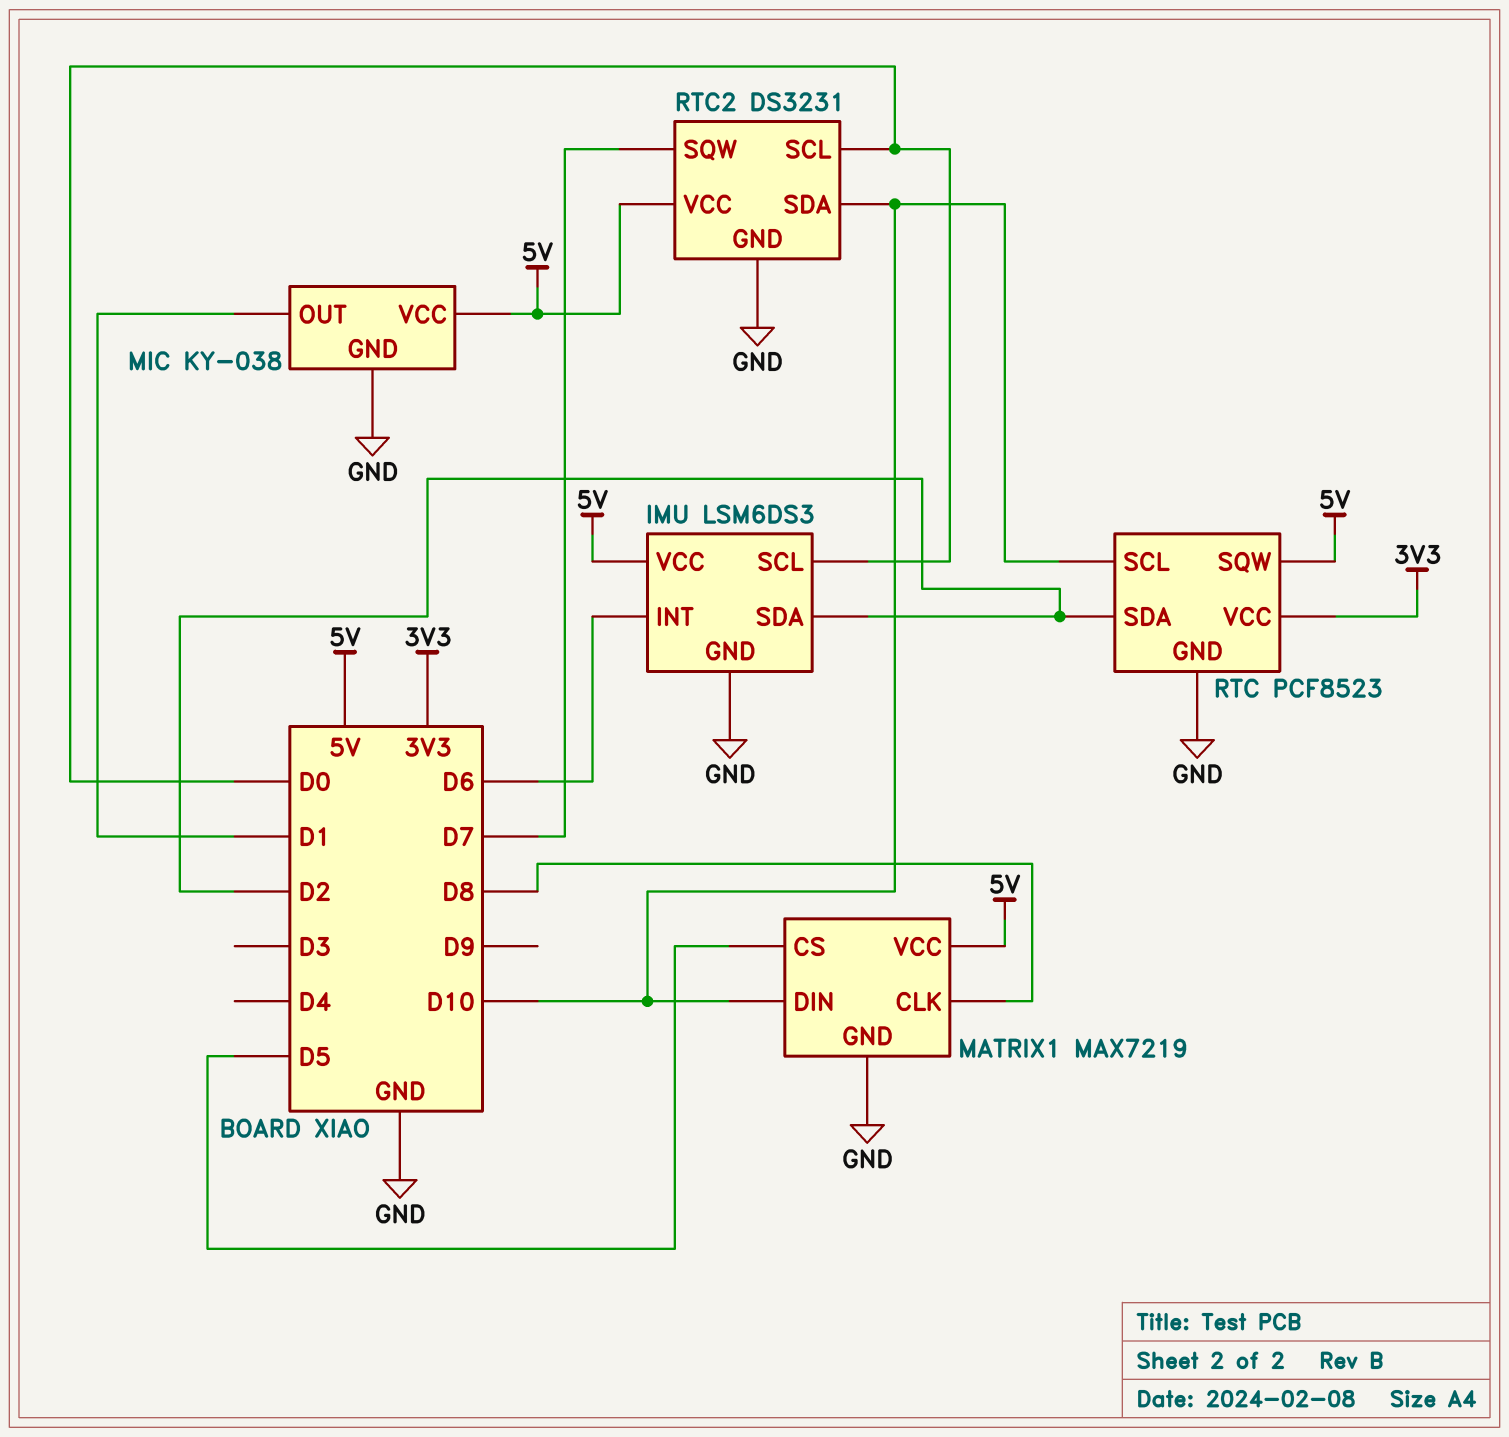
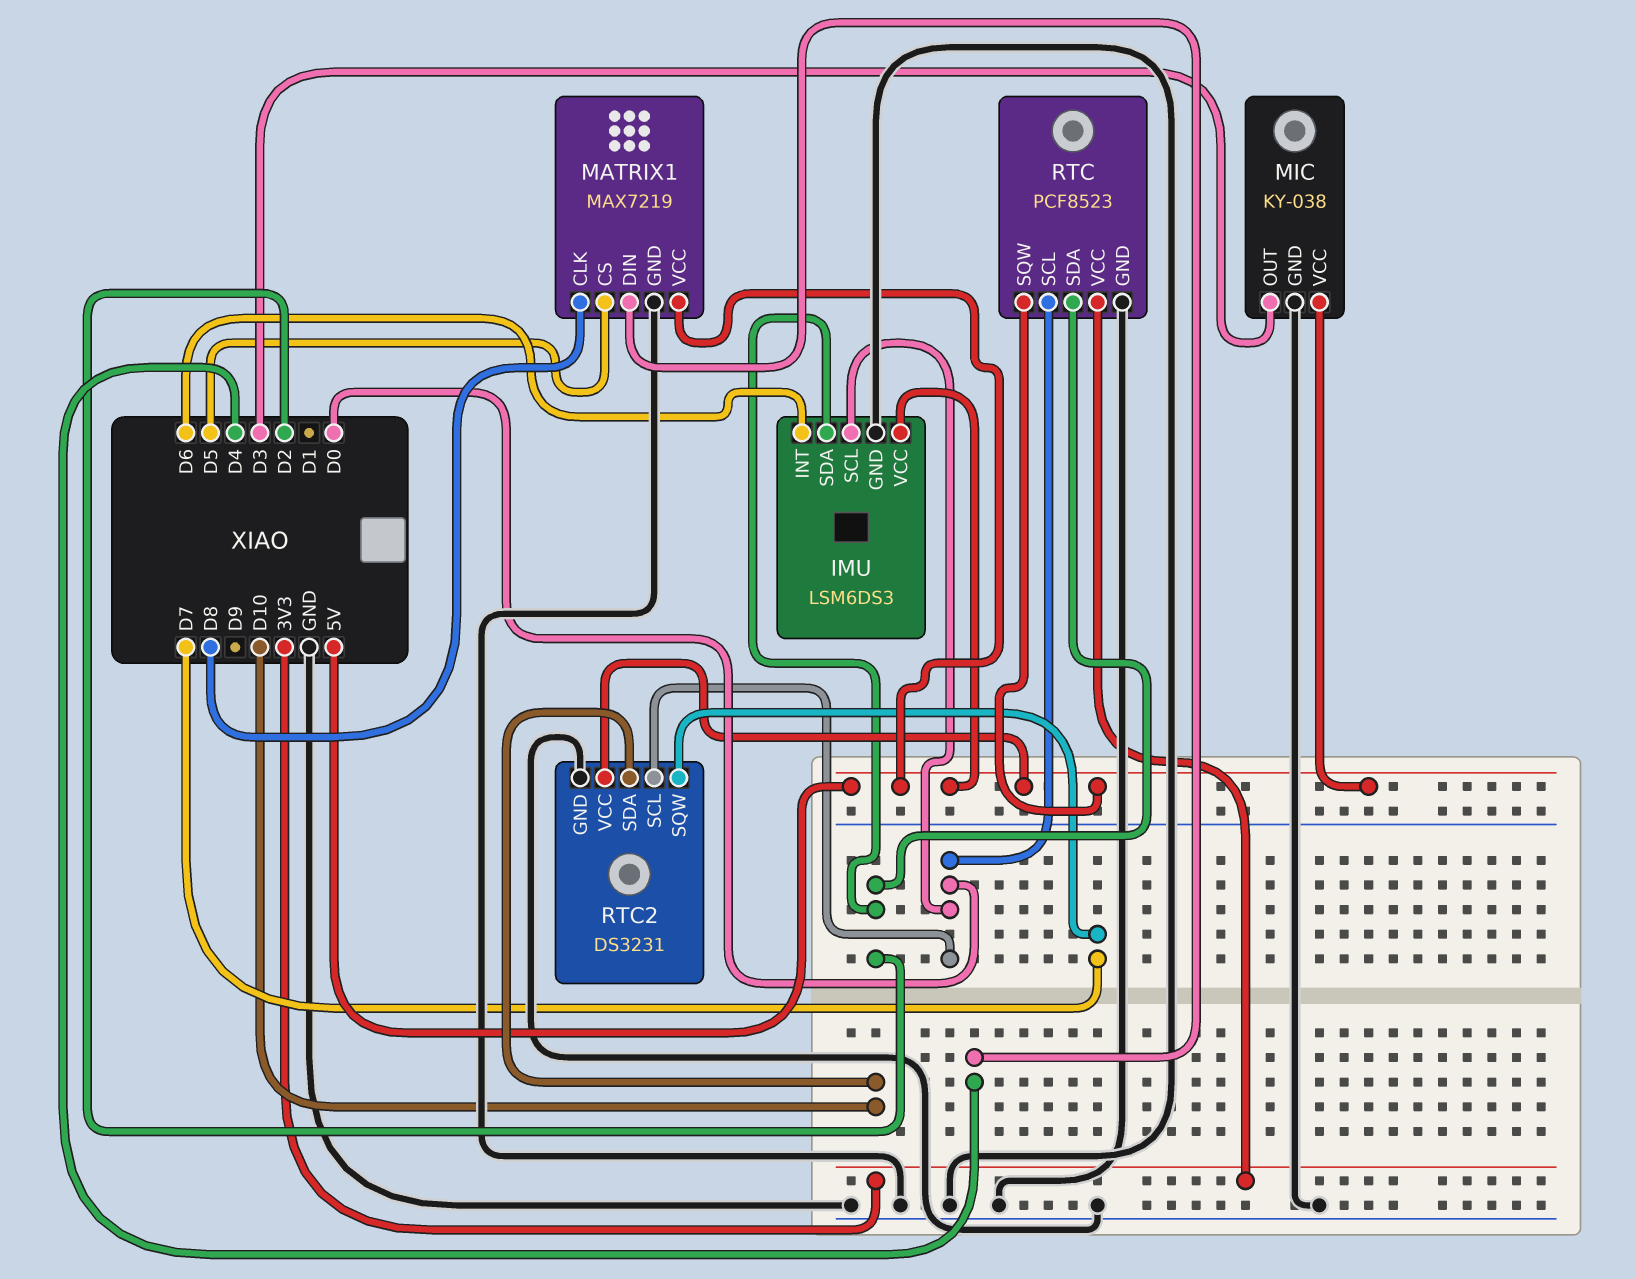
MATRIX1 pin DIN: D10 -> D4
MIC pin OUT: D1 -> D3
RTC pin SCL: D10 -> D0

